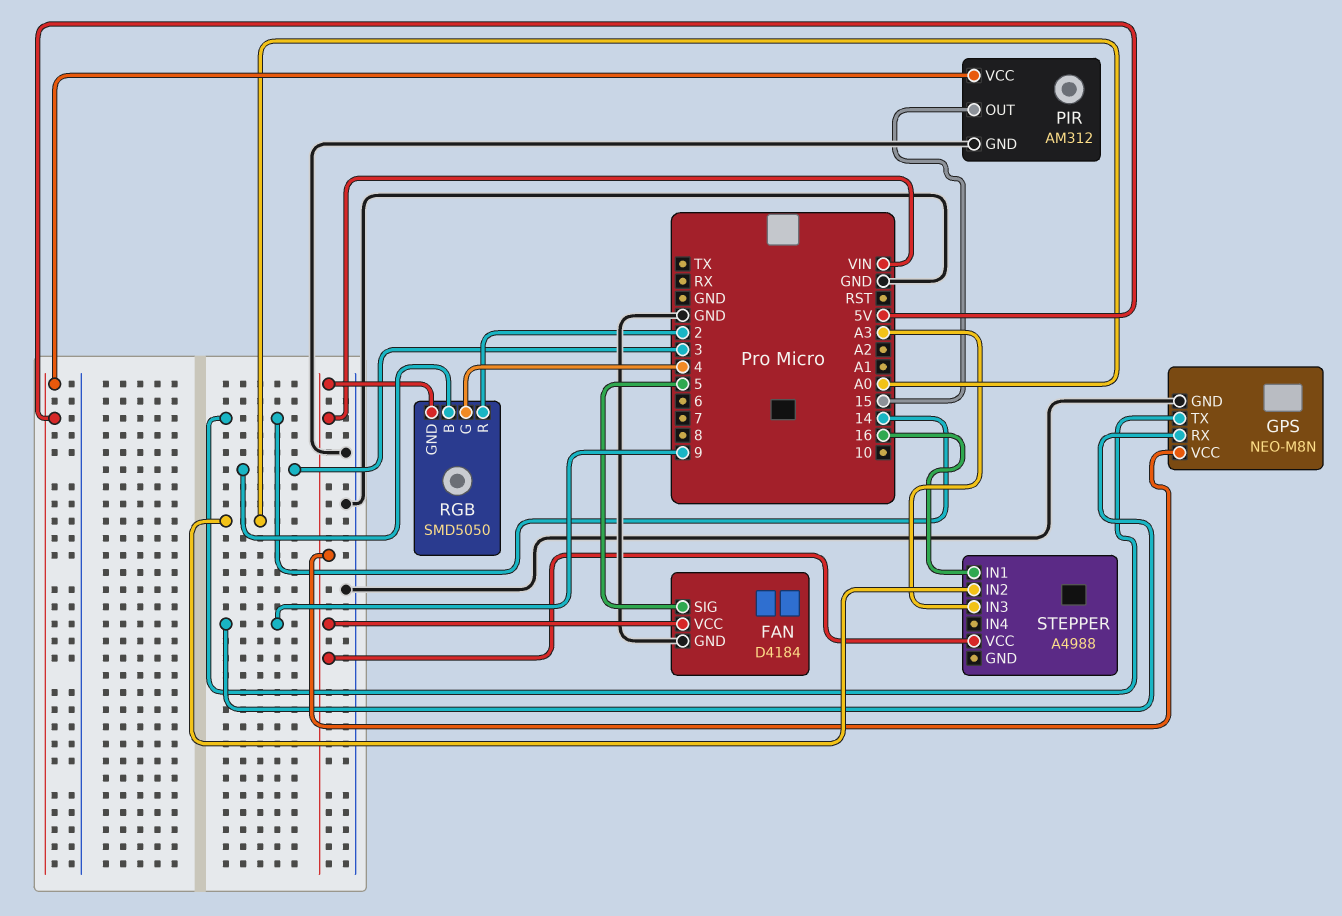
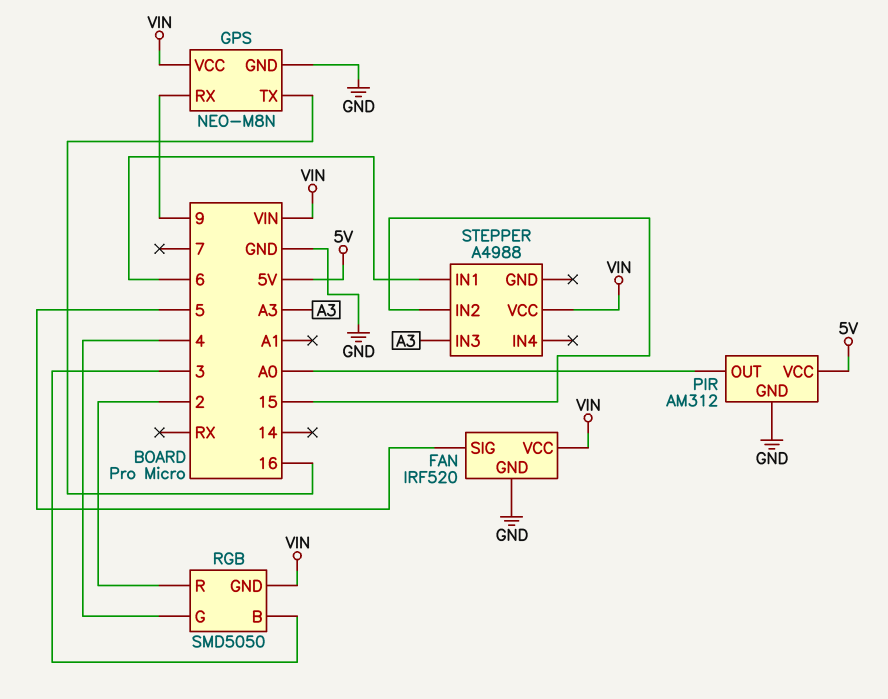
FAN: D4184 -> IRF520
GPS pin TX: 14 -> 16
PIR pin OUT: 15 -> A0
STEPPER pin IN1: 16 -> 6
STEPPER pin IN2: A0 -> 15

